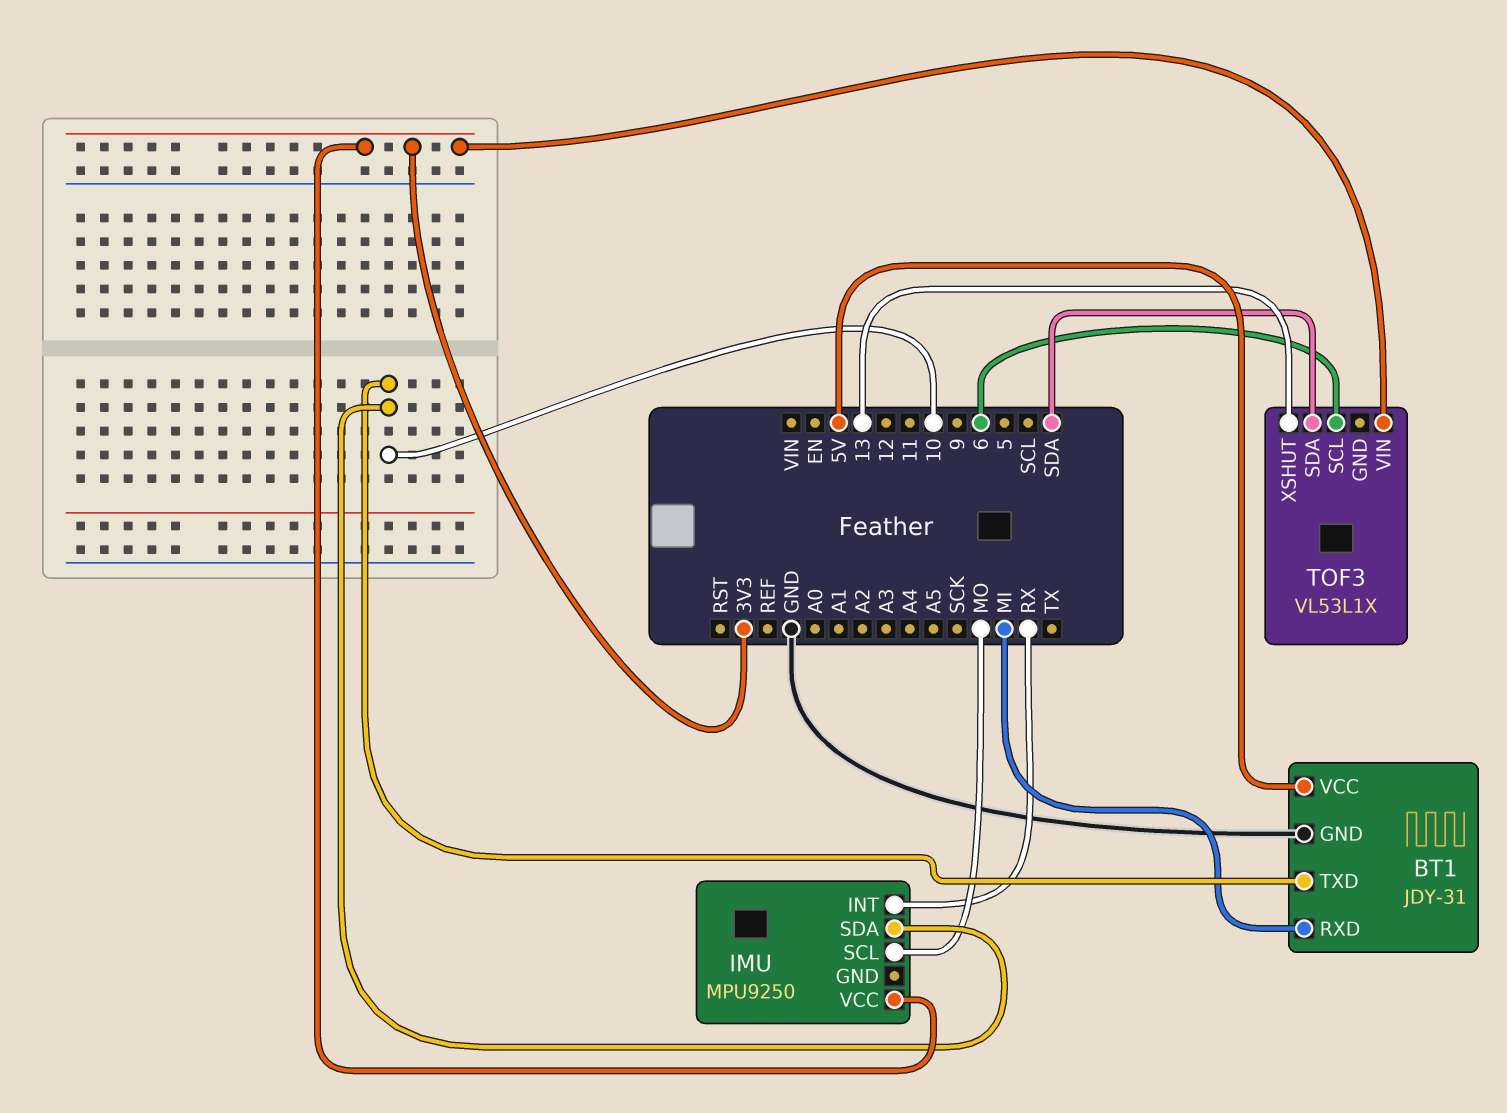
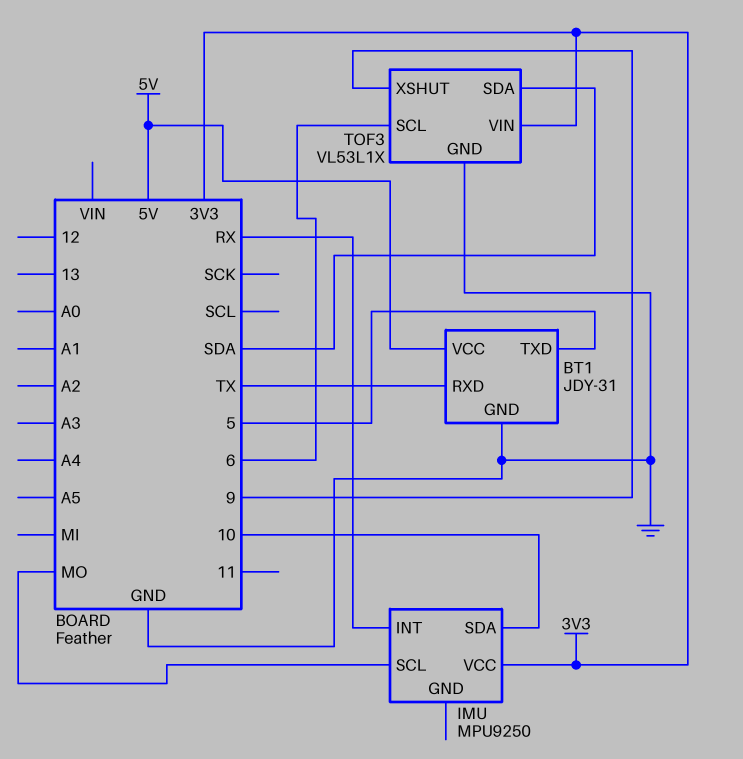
BT1 pin RXD: MI -> TX
BT1 pin TXD: 10 -> 5
TOF3 pin GND: none -> GND
TOF3 pin XSHUT: 13 -> 9

